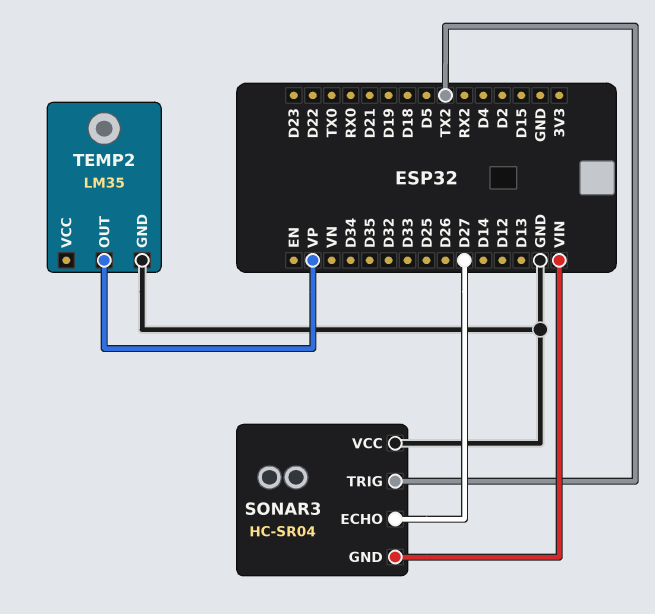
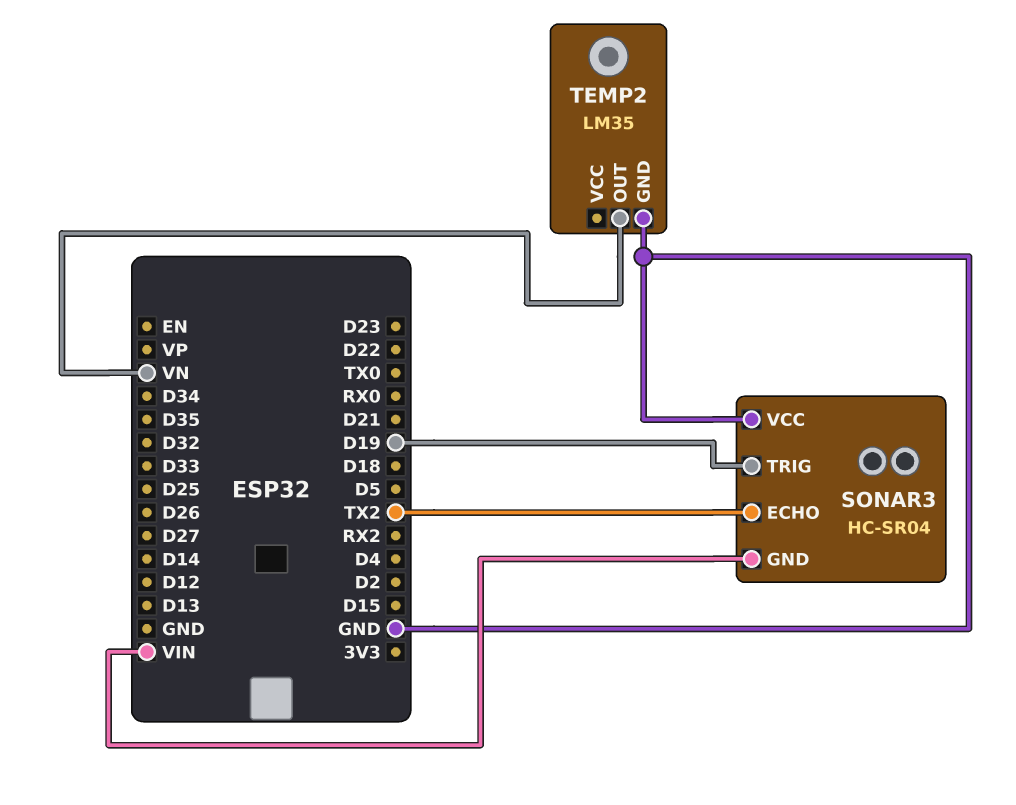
SONAR3 pin ECHO: D27 -> TX2
SONAR3 pin TRIG: TX2 -> D19
TEMP2 pin OUT: VP -> VN

